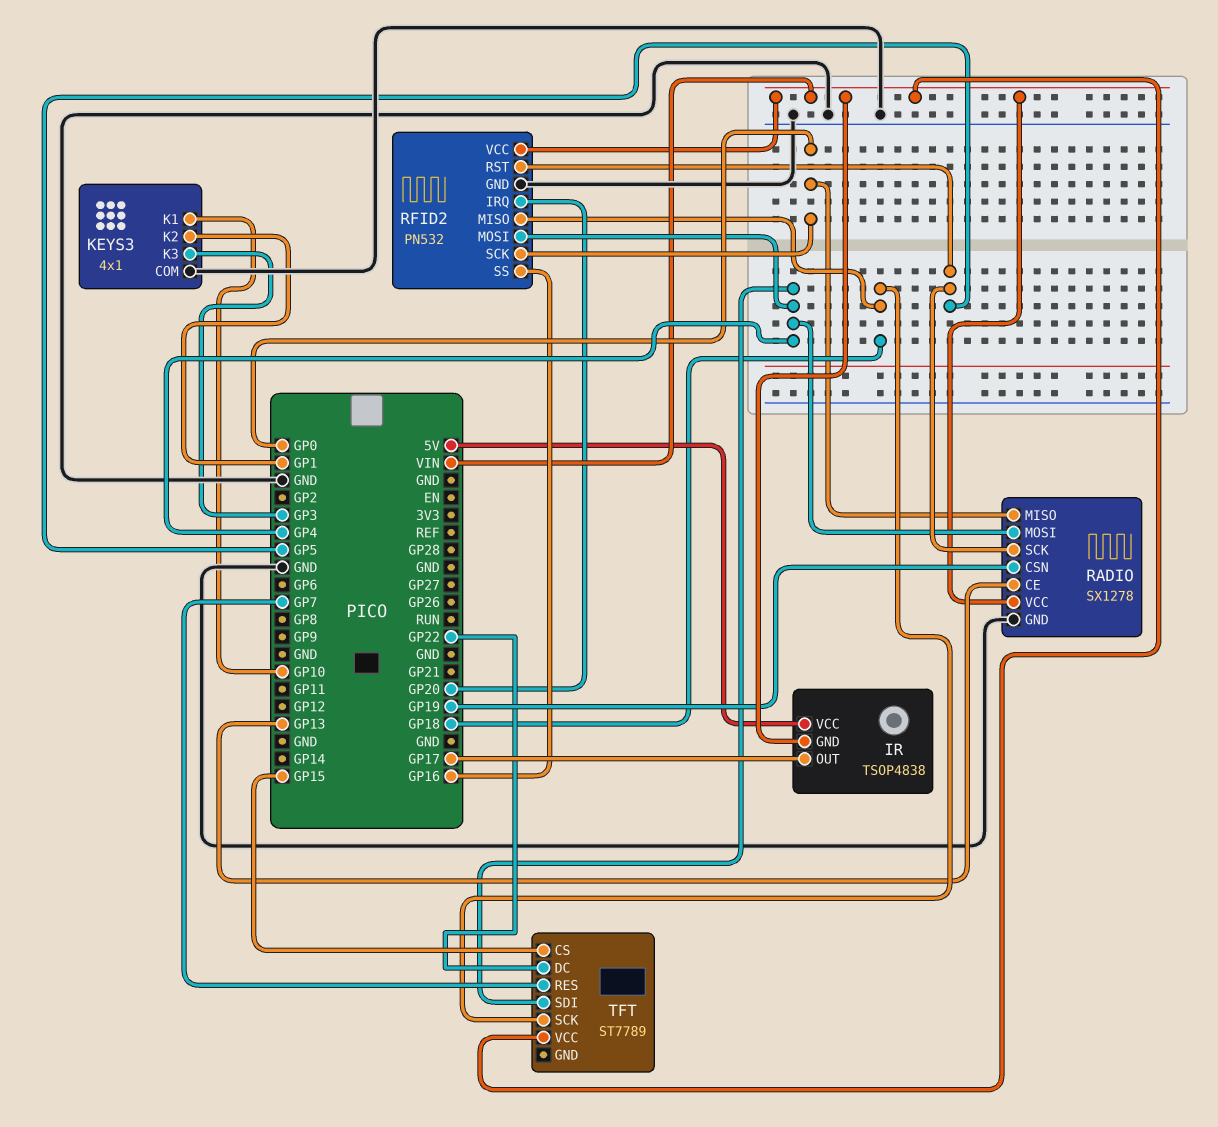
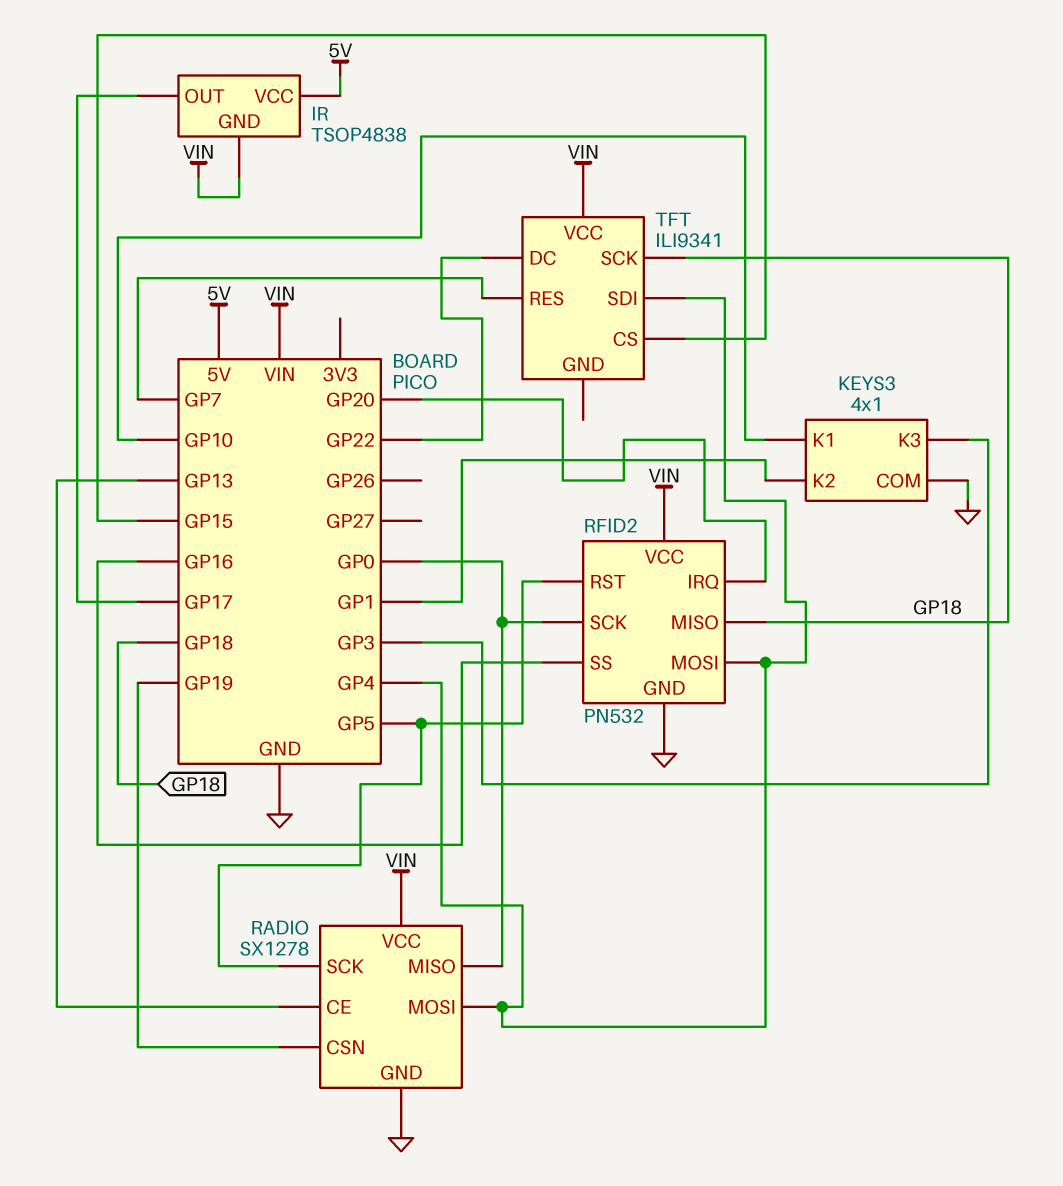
TFT: ST7789 -> ILI9341

